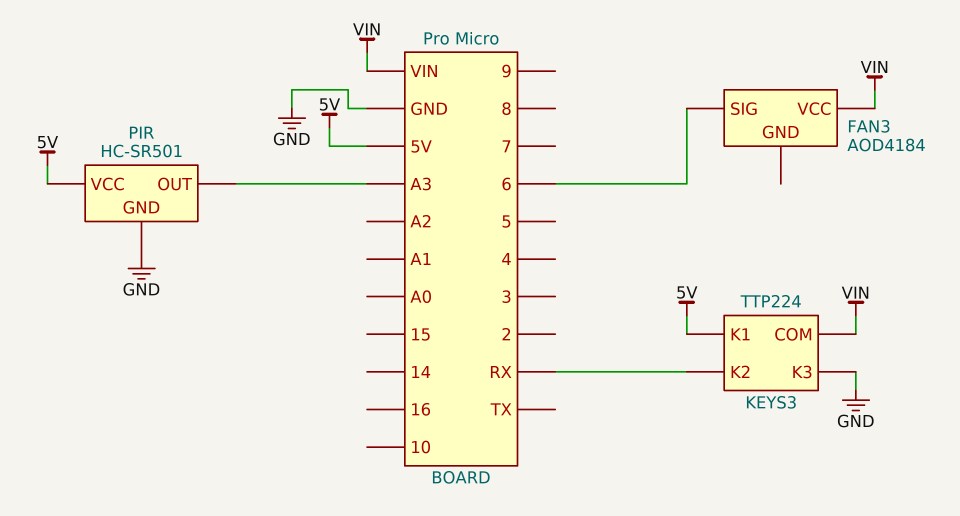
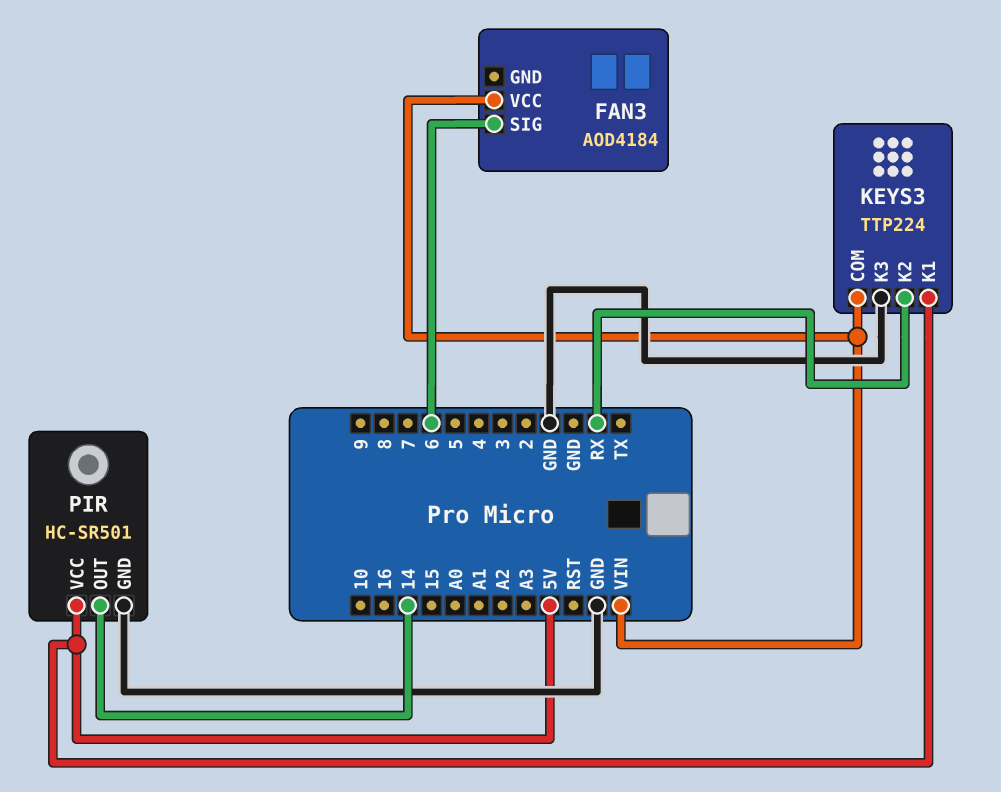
PIR pin OUT: A3 -> 14

